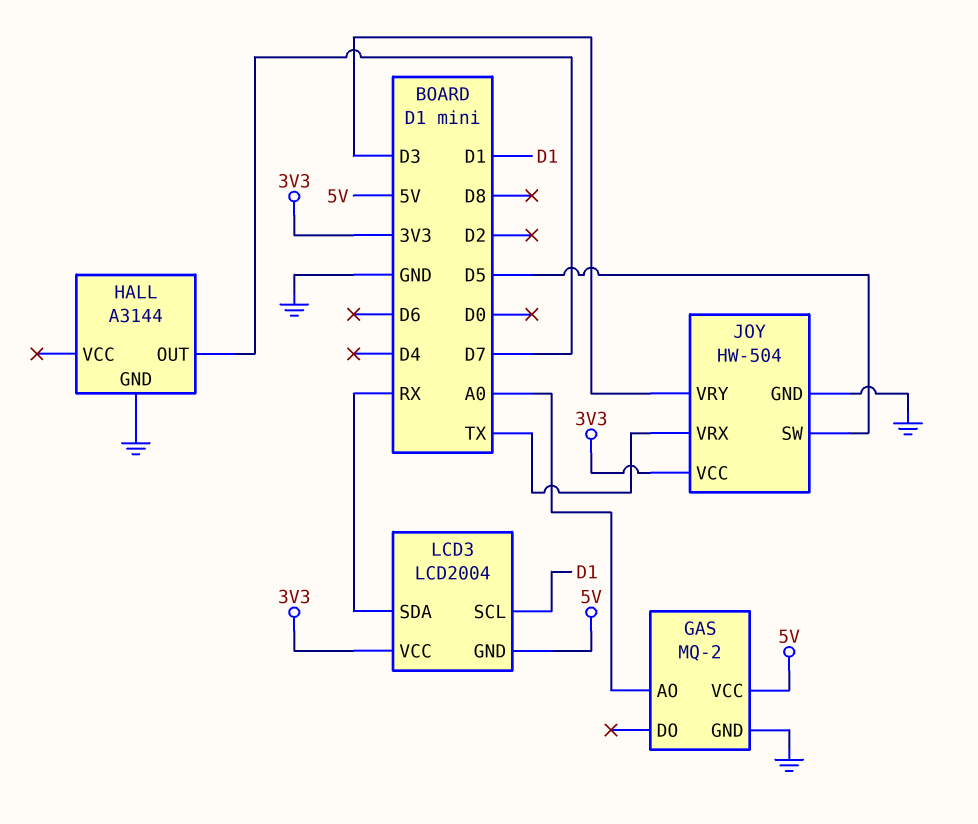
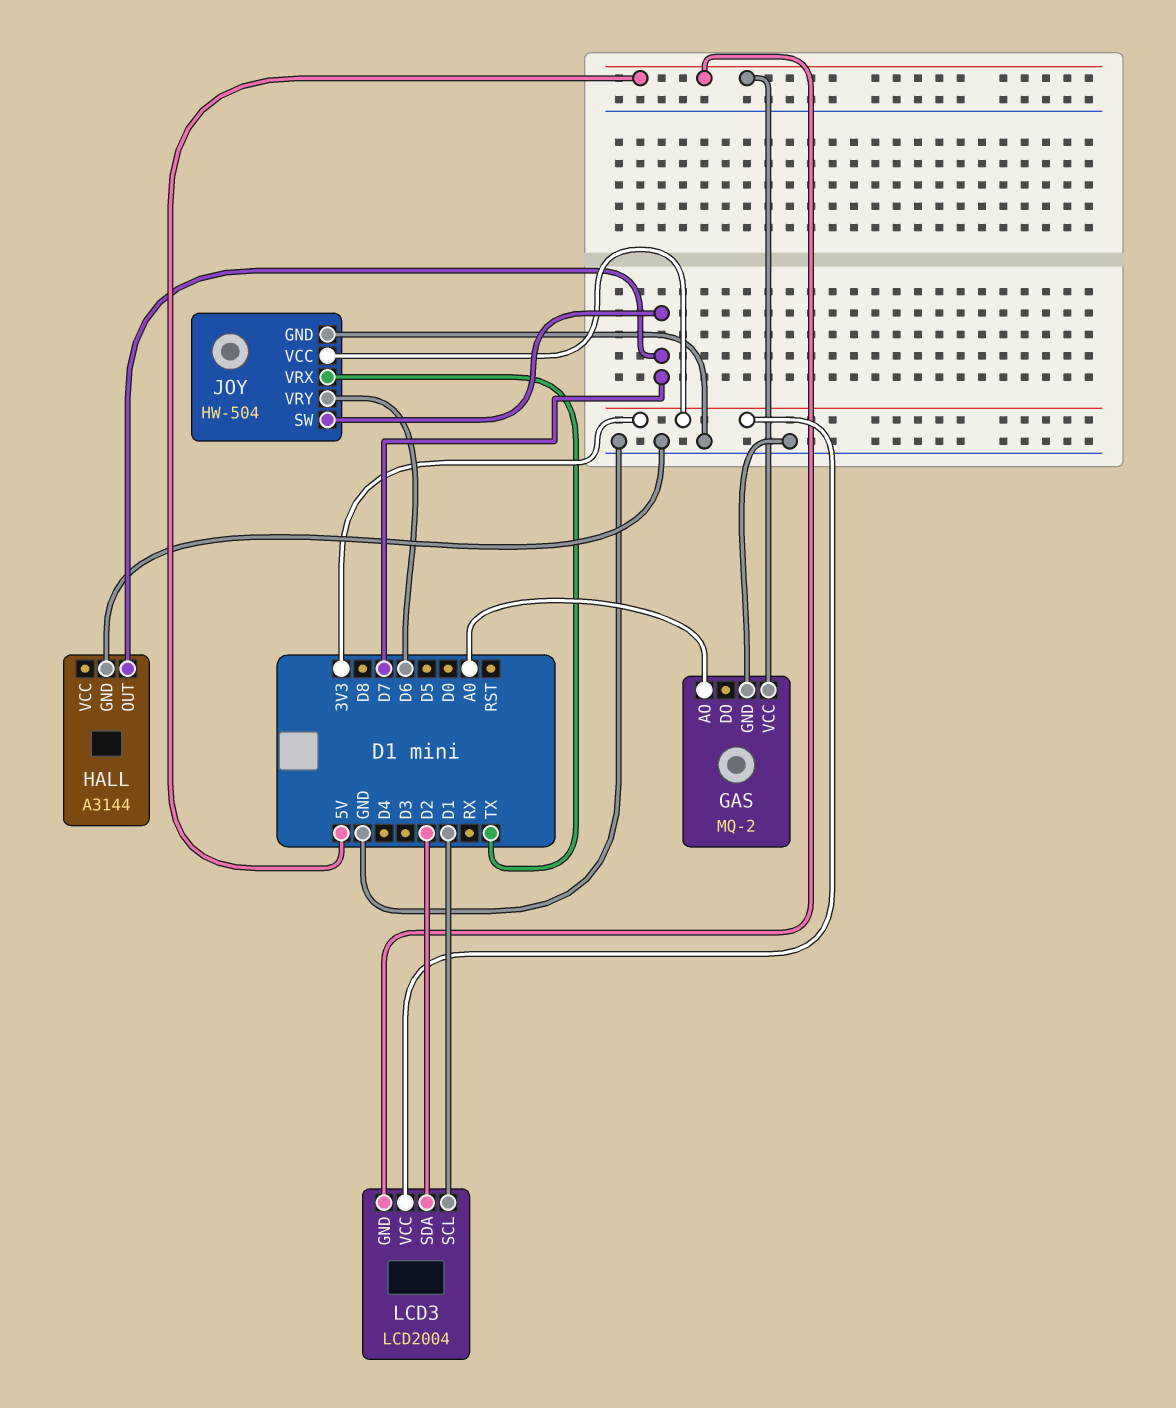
JOY pin SW: D5 -> D7
JOY pin VRY: D3 -> D6
LCD3 pin SDA: RX -> D2

